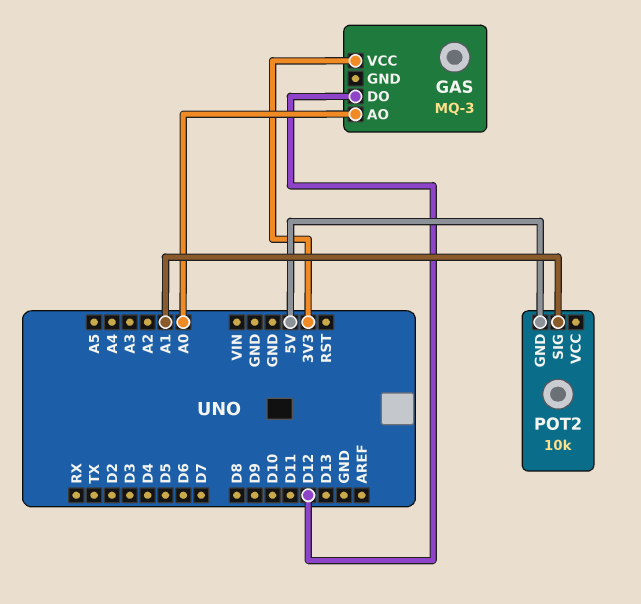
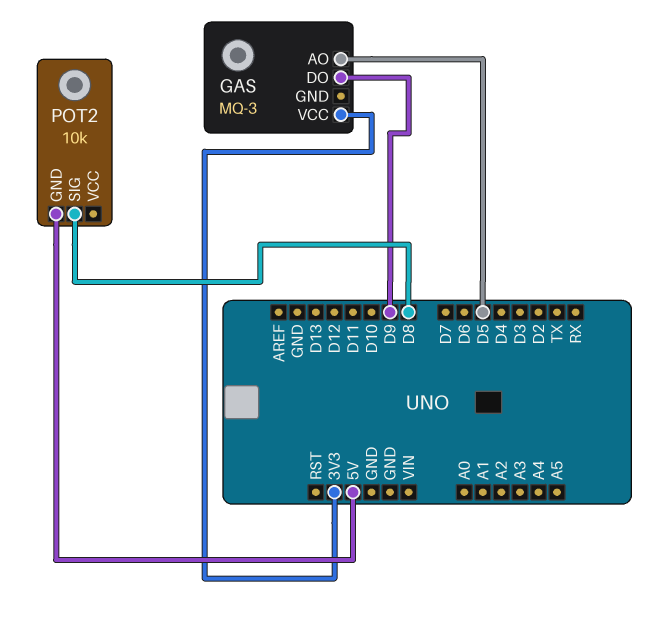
GAS pin AO: A0 -> D5
GAS pin DO: D12 -> D9
POT2 pin SIG: A1 -> D8

